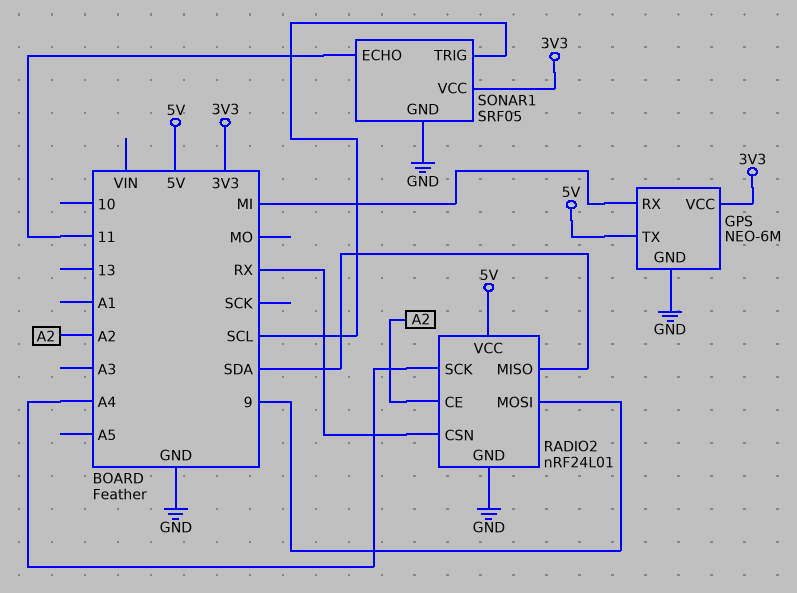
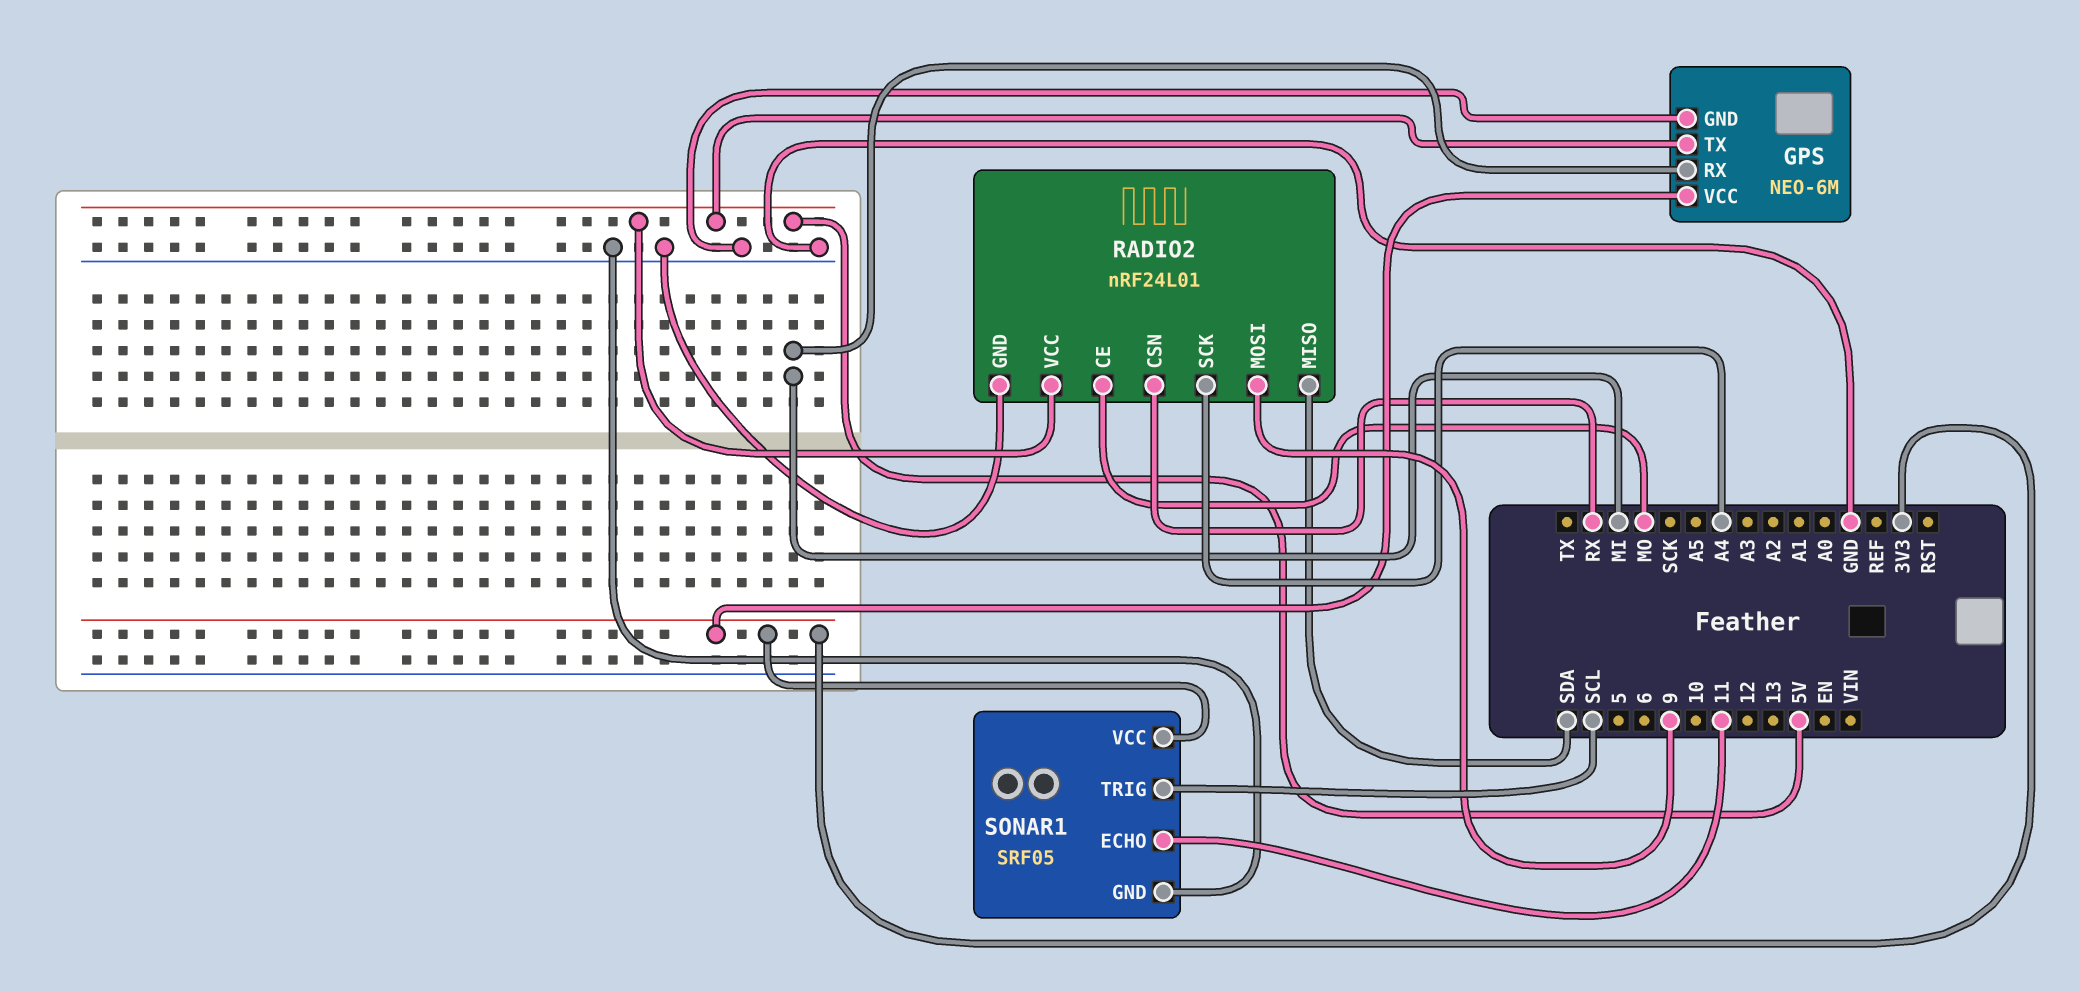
RADIO2 pin CE: A2 -> MO

